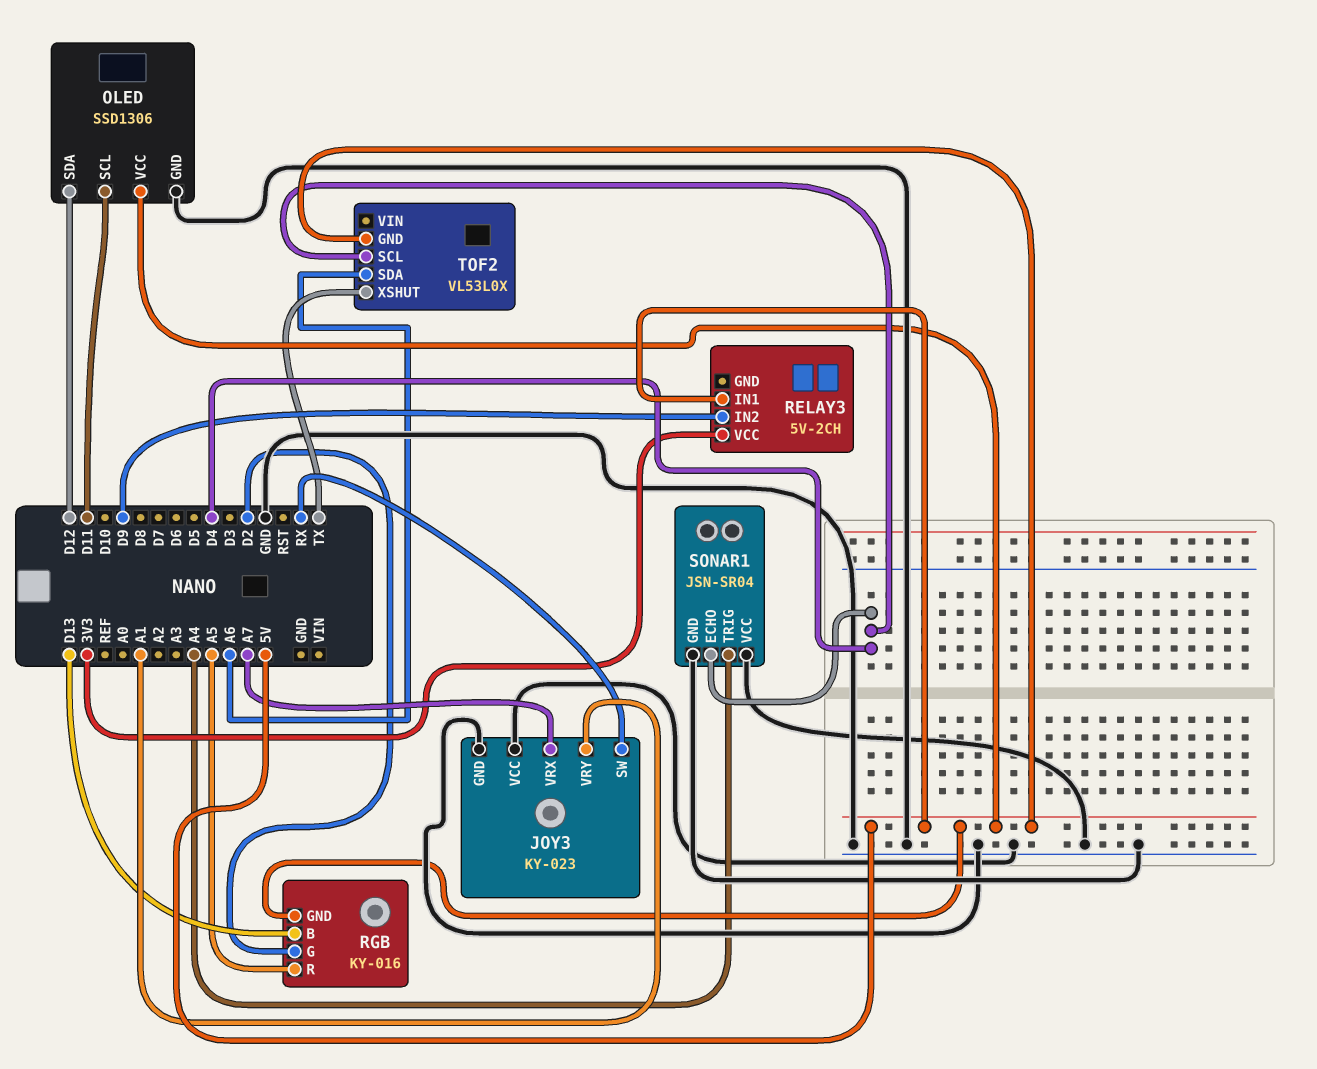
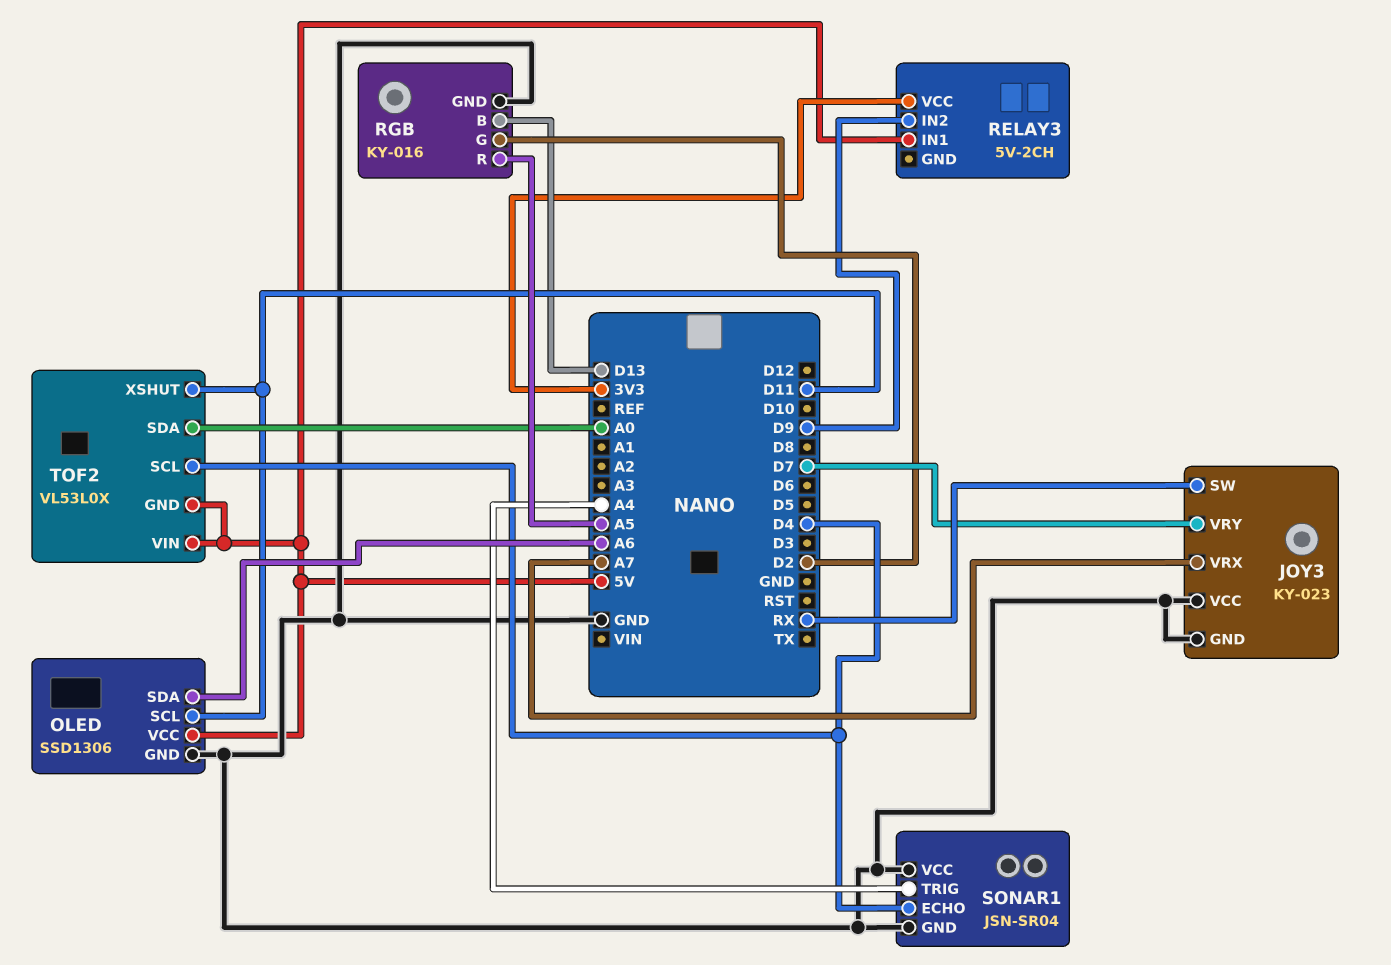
JOY3 pin VRY: A1 -> D7
OLED pin SDA: D12 -> A6
RGB pin GND: 5V -> GND
TOF2 pin SDA: A6 -> A0
TOF2 pin VIN: none -> 5V
TOF2 pin XSHUT: TX -> D11

